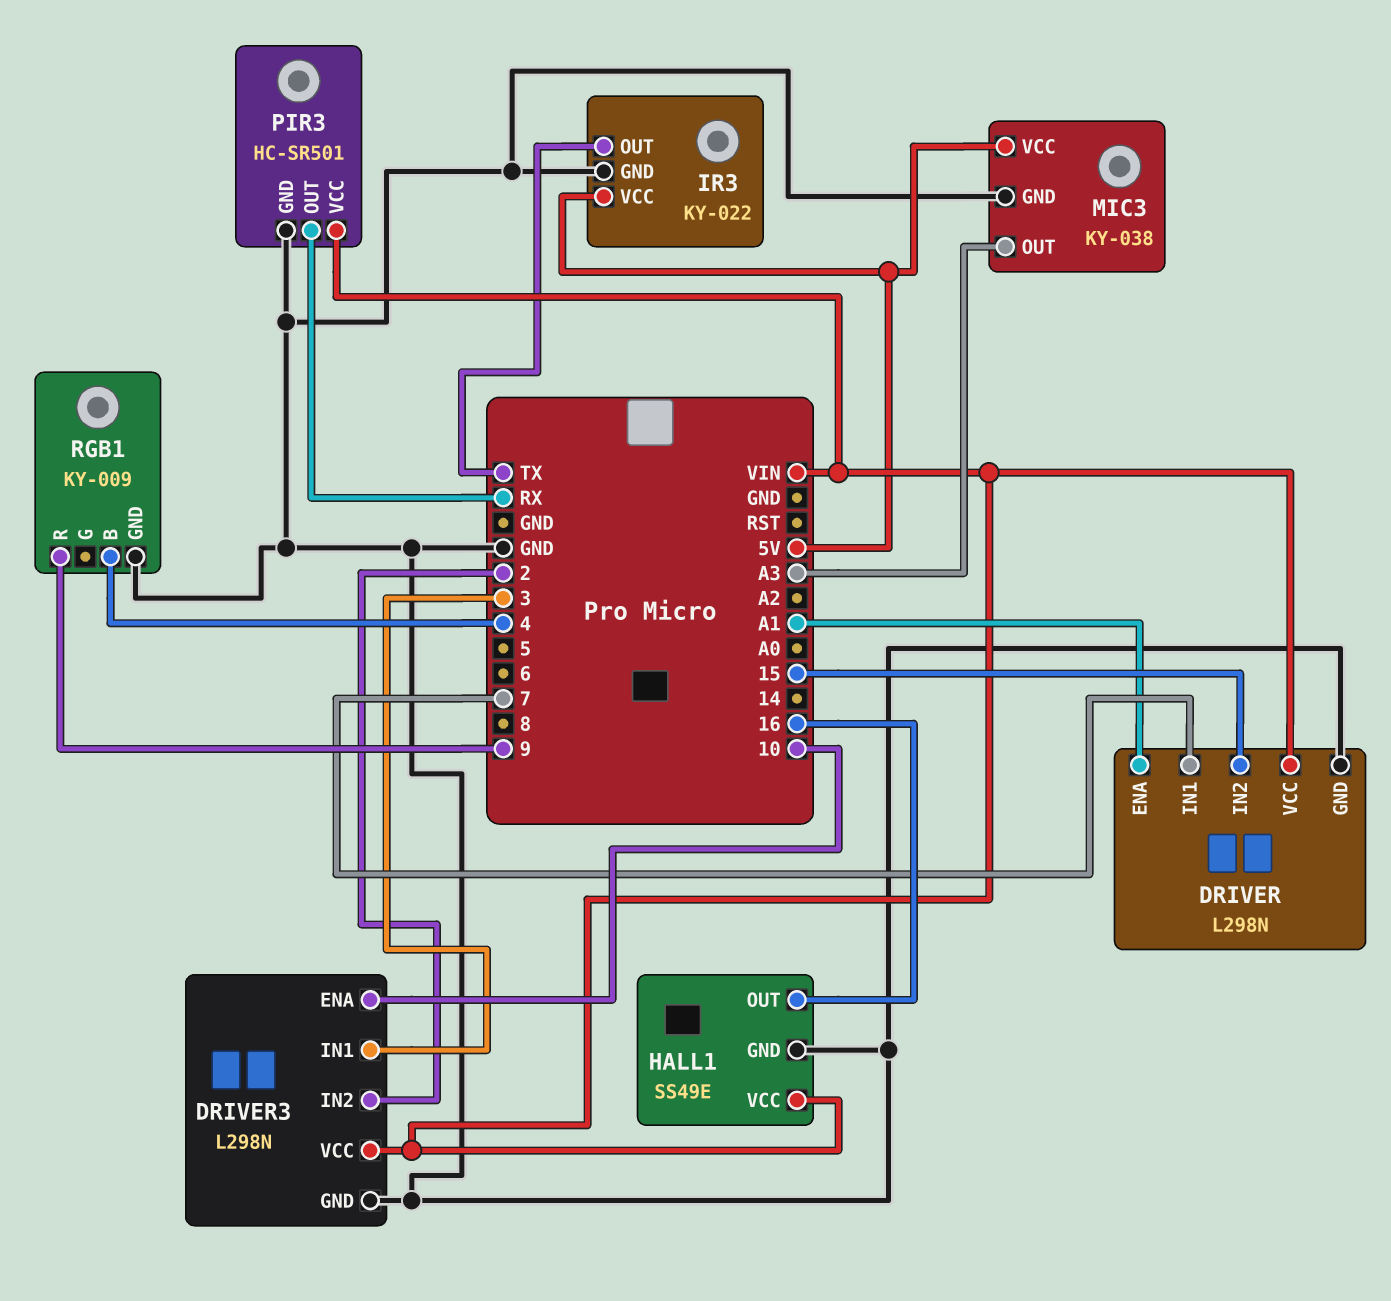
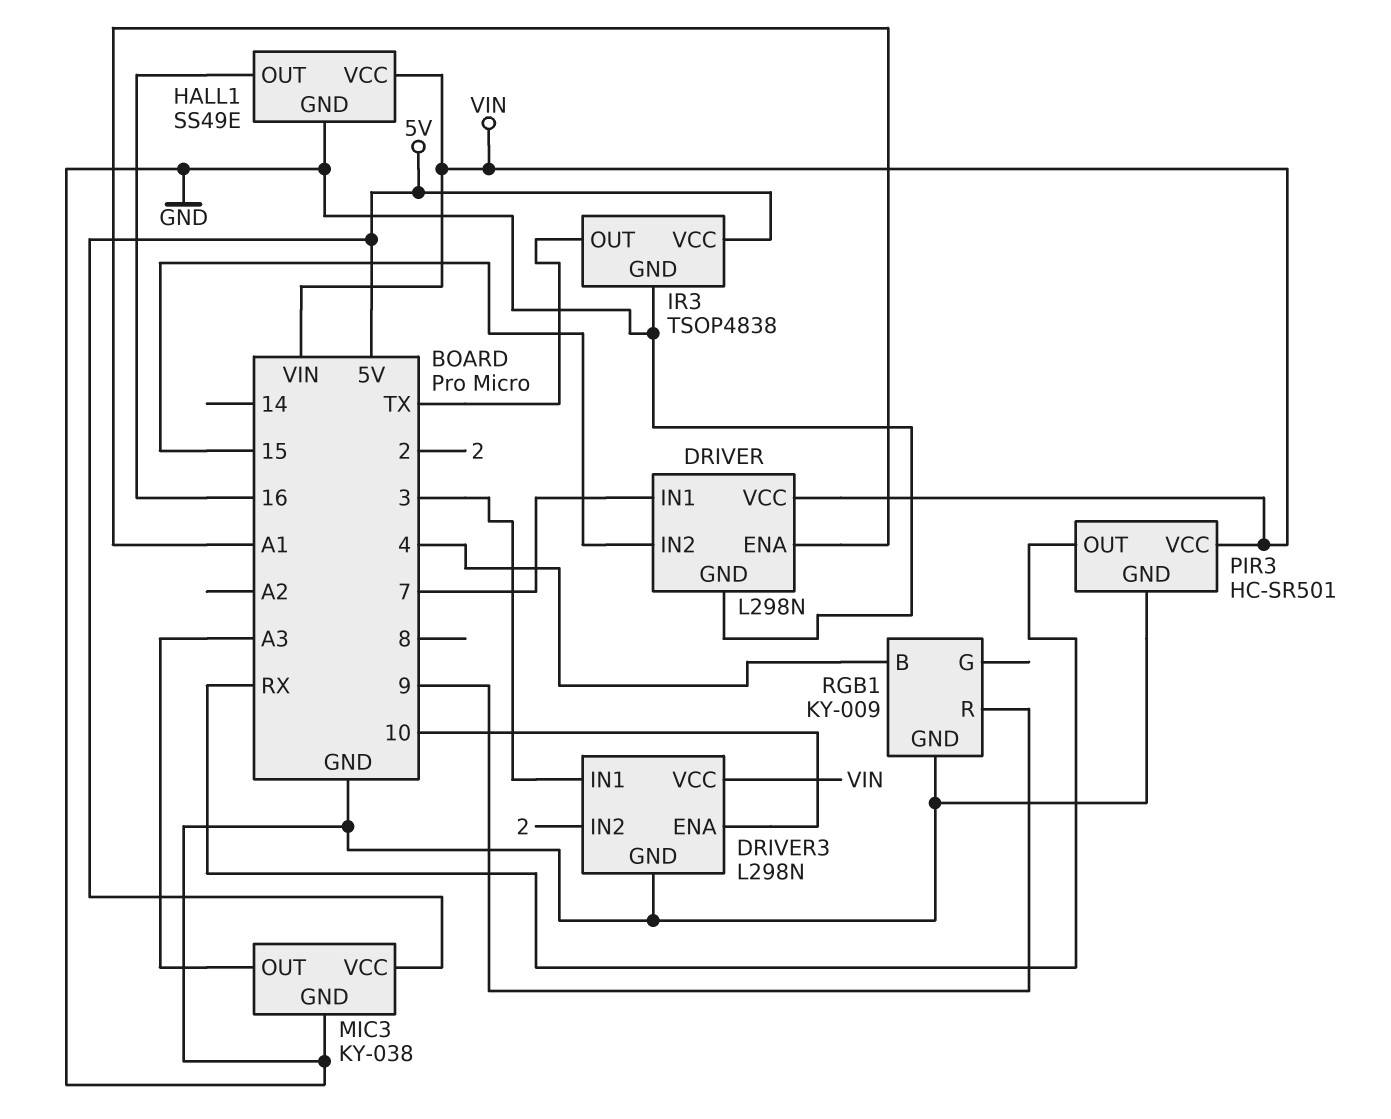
IR3: KY-022 -> TSOP4838

